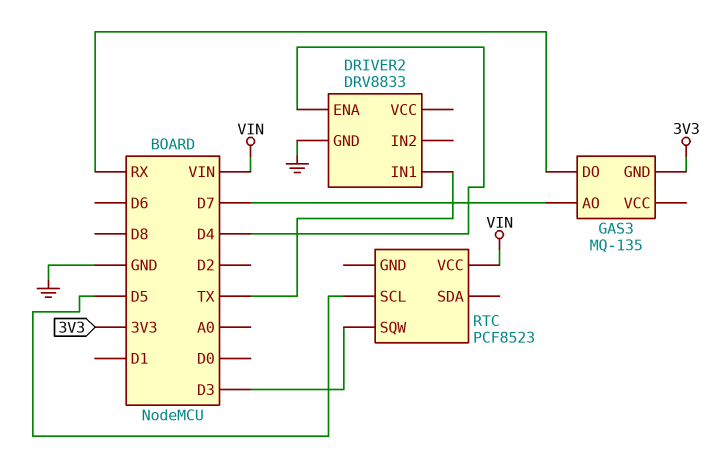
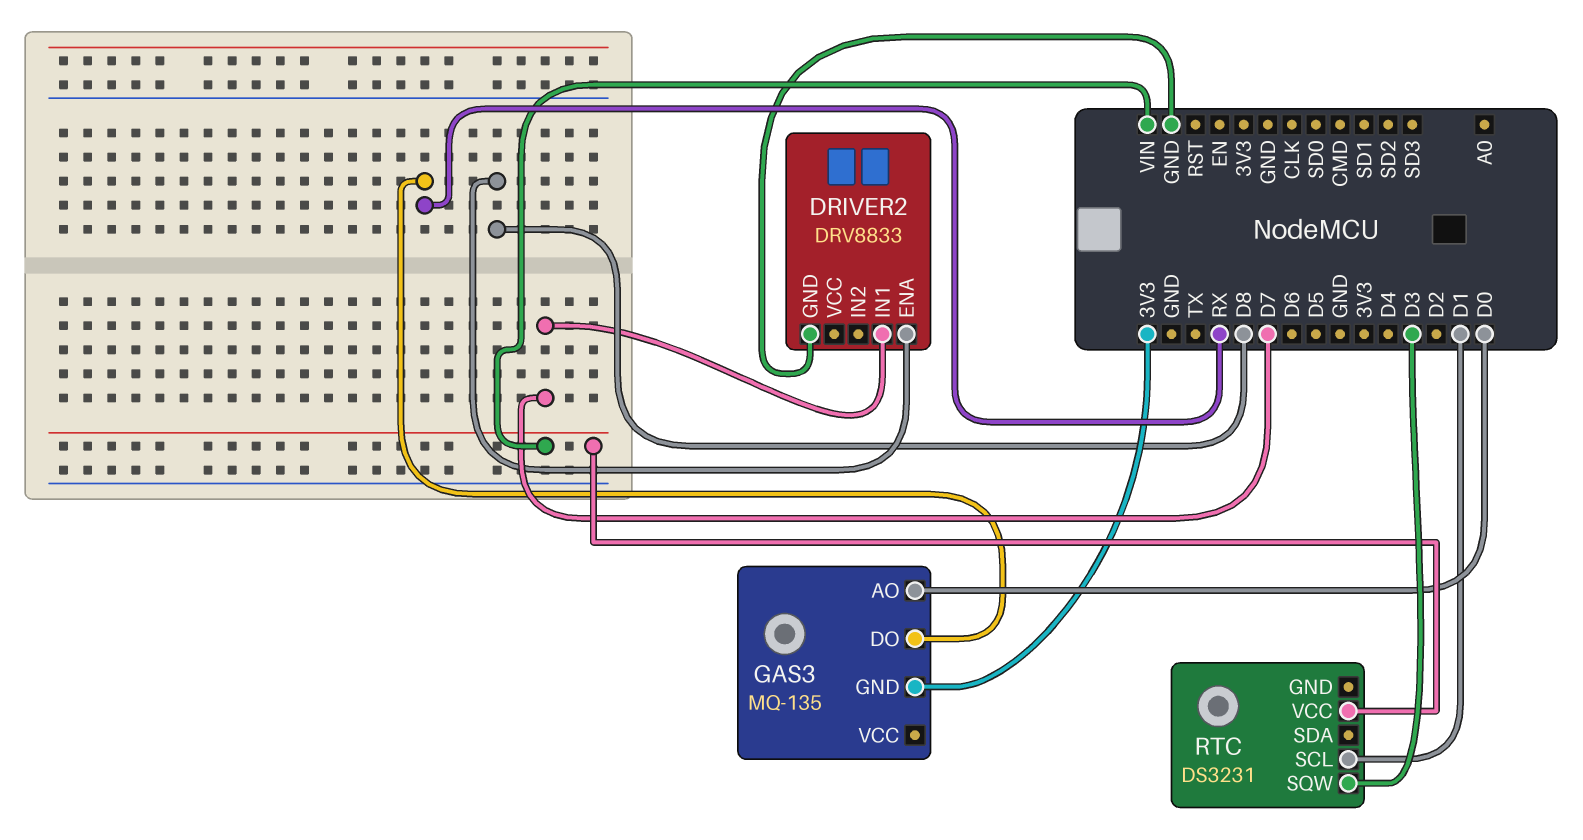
DRIVER2 pin ENA: D4 -> D8
DRIVER2 pin IN1: TX -> D7
GAS3 pin AO: D7 -> D0
RTC: PCF8523 -> DS3231
RTC pin SCL: D5 -> D1

